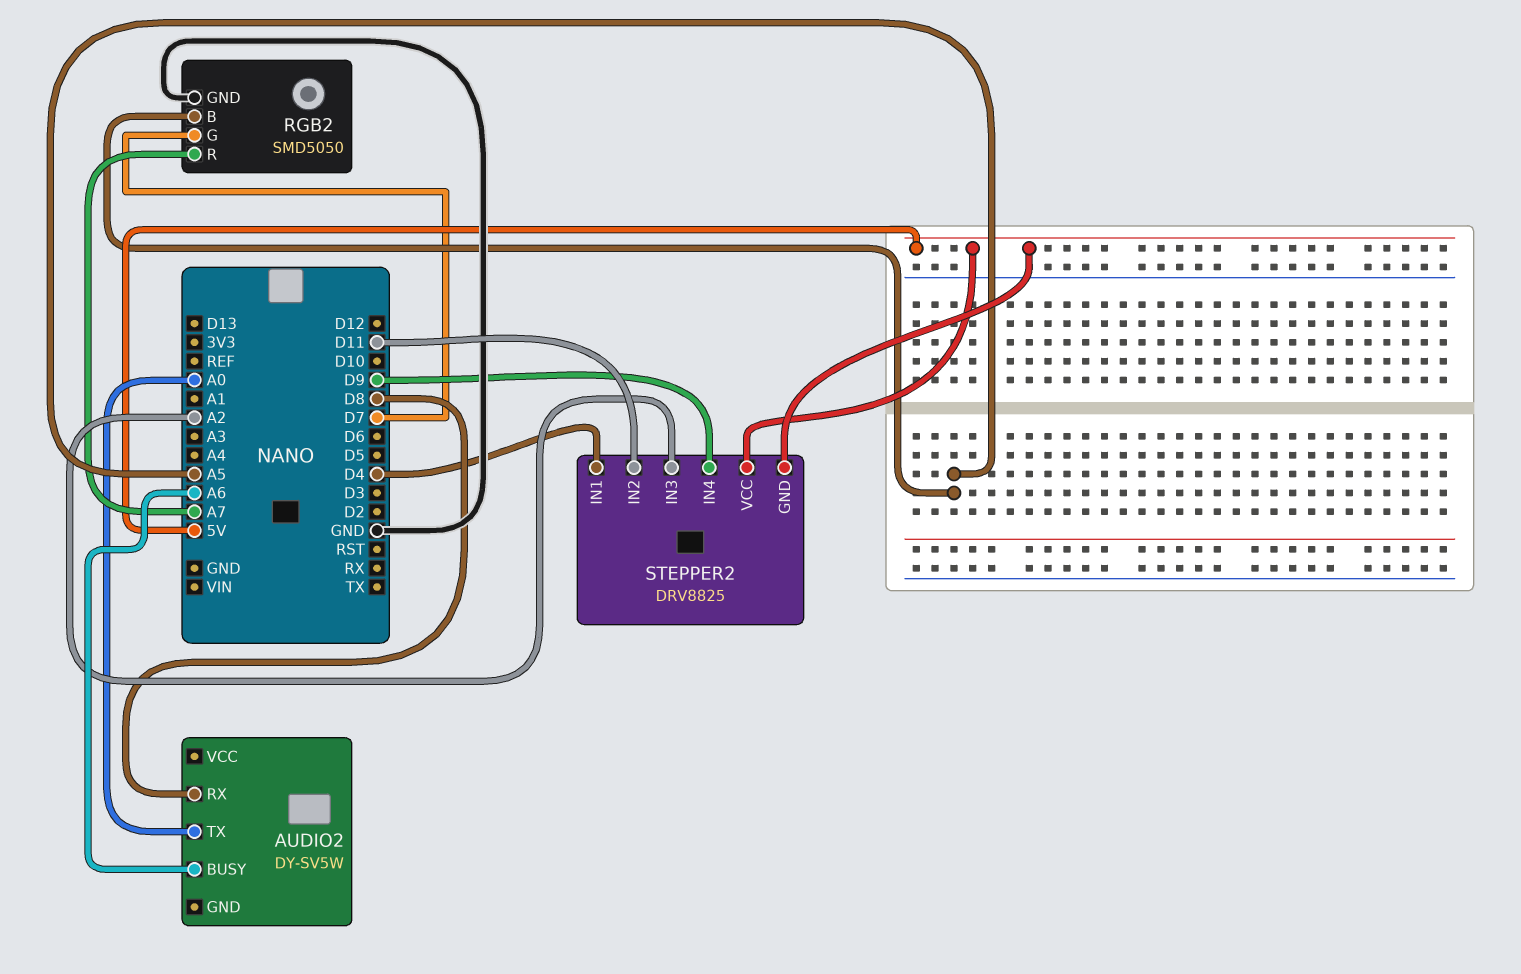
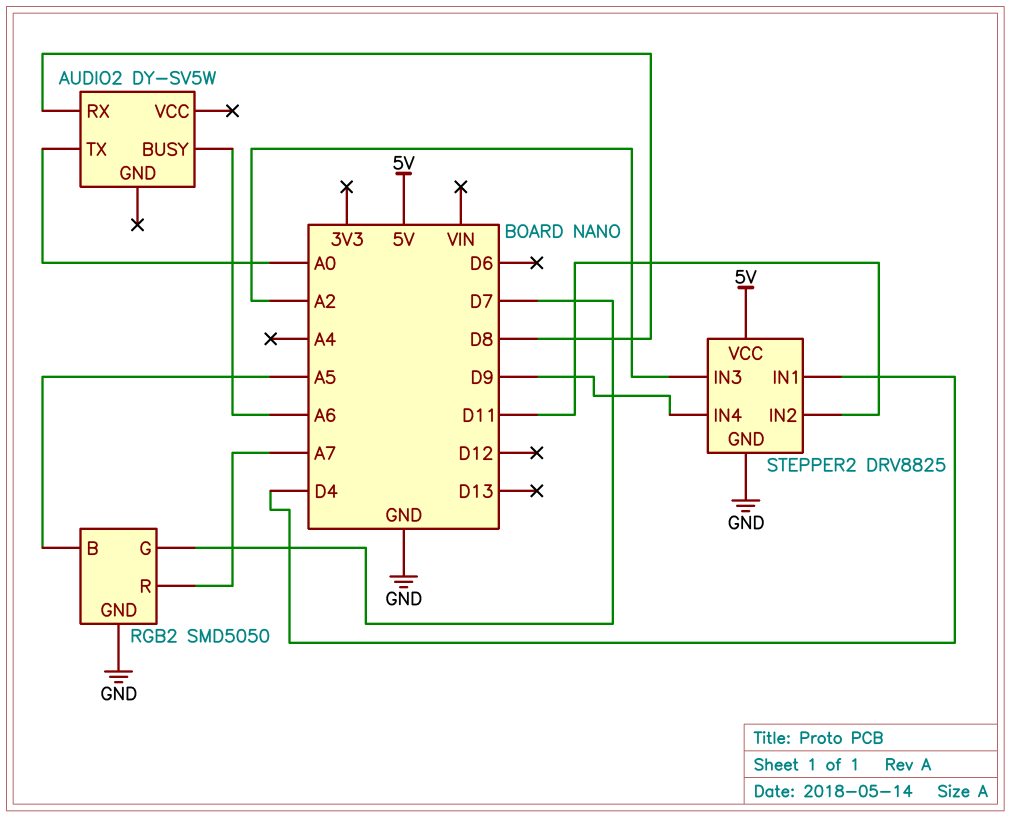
STEPPER2 pin GND: 5V -> GND

